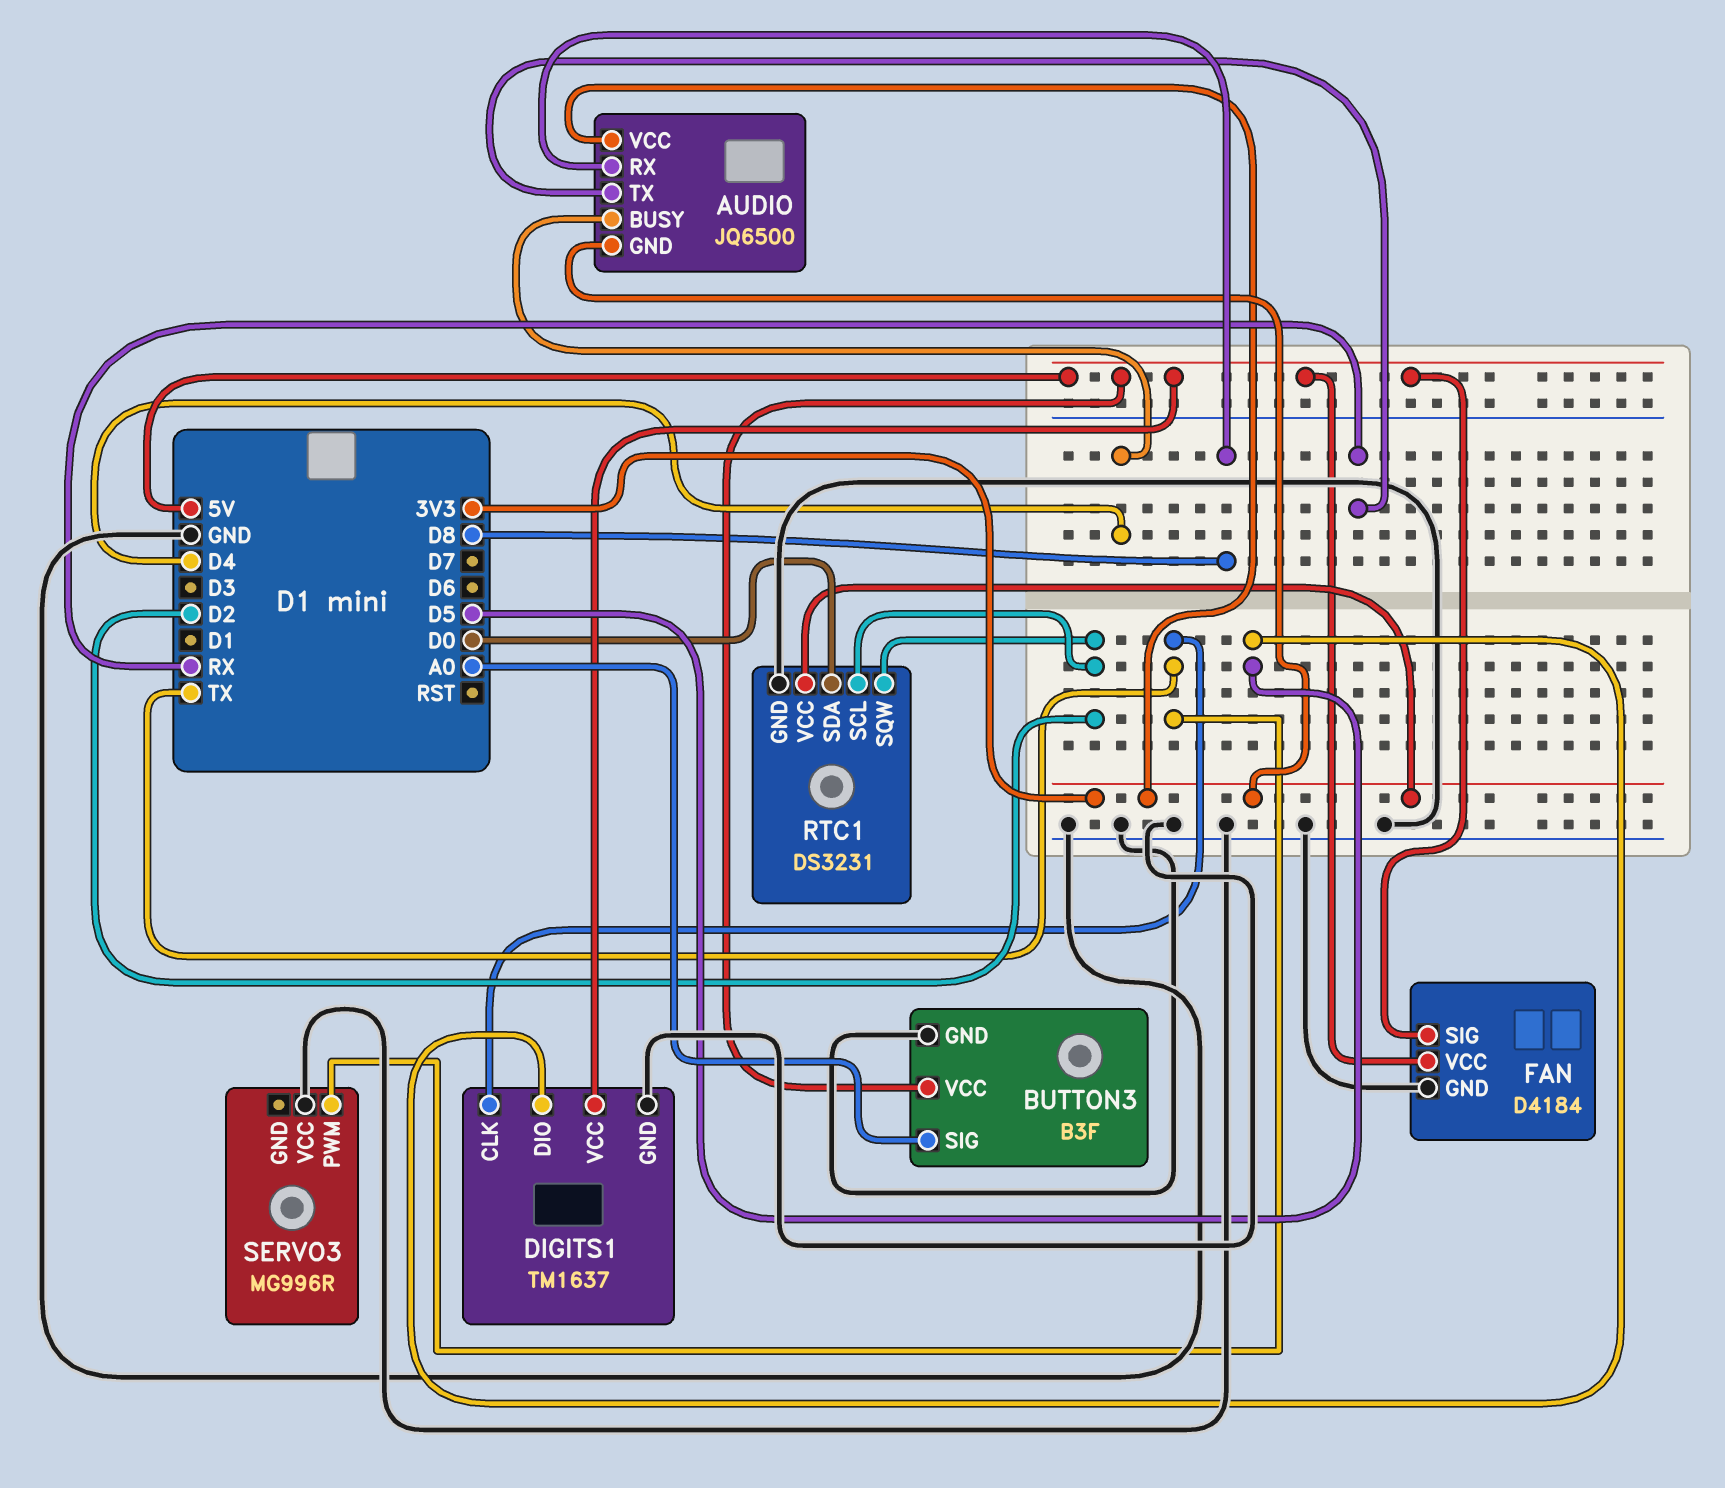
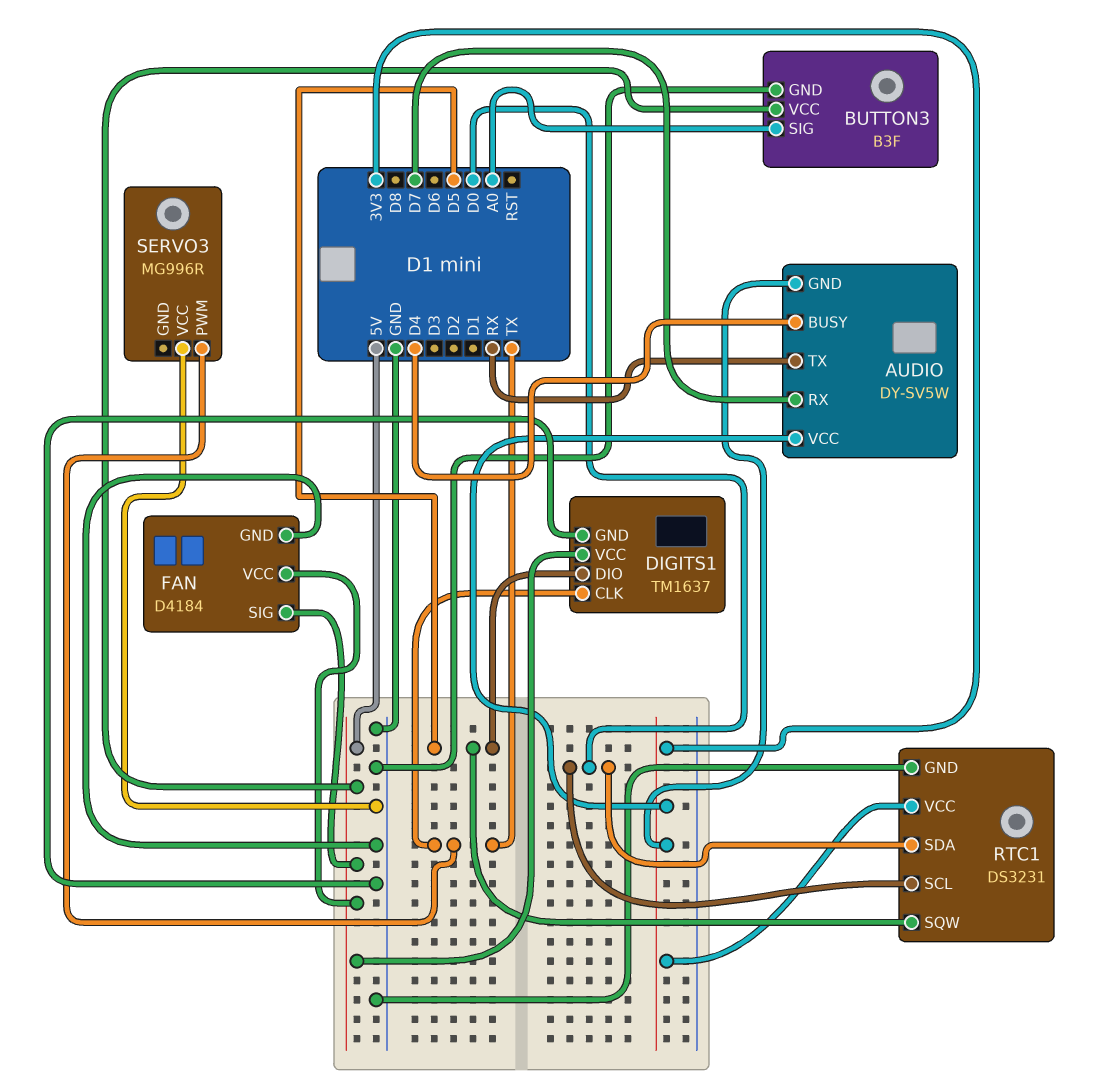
AUDIO: JQ6500 -> DY-SV5W
AUDIO pin RX: D8 -> D7
RTC1 pin SCL: D2 -> D0
RTC1 pin SQW: D2 -> D5

